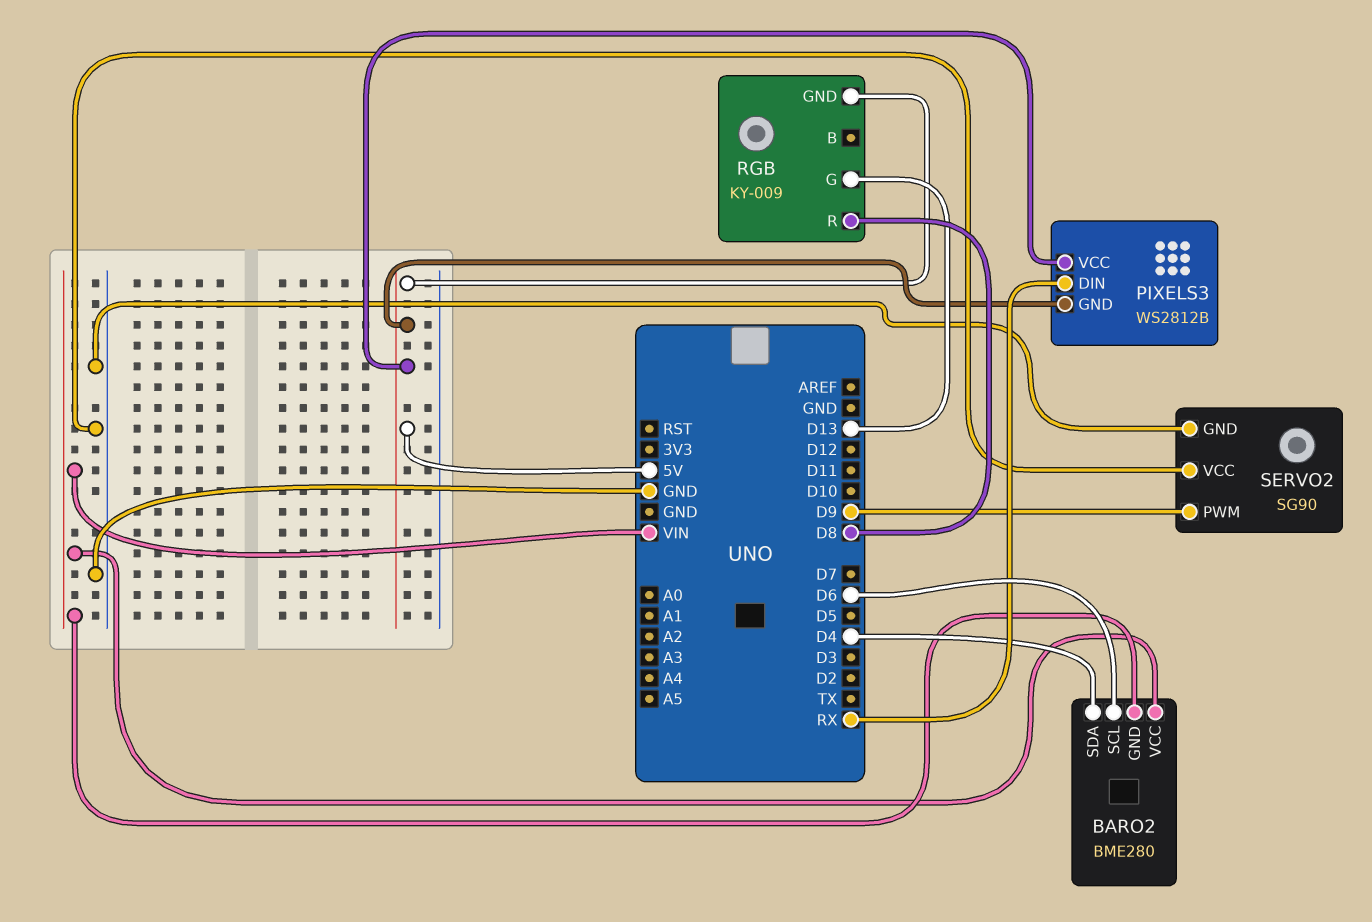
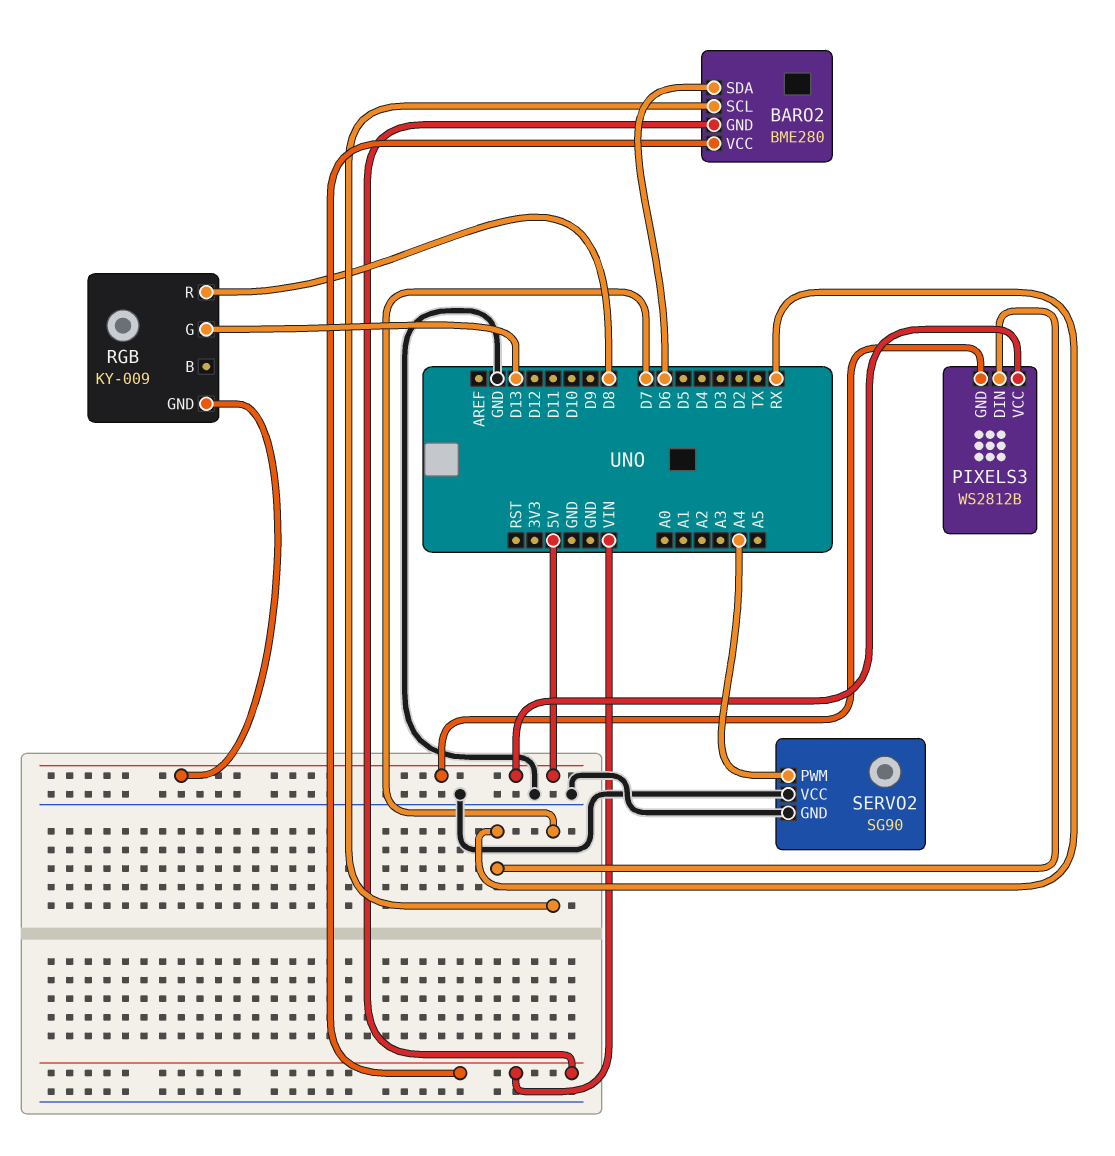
BARO2 pin SCL: D6 -> D7
BARO2 pin SDA: D4 -> D6
SERVO2 pin PWM: D9 -> A4

